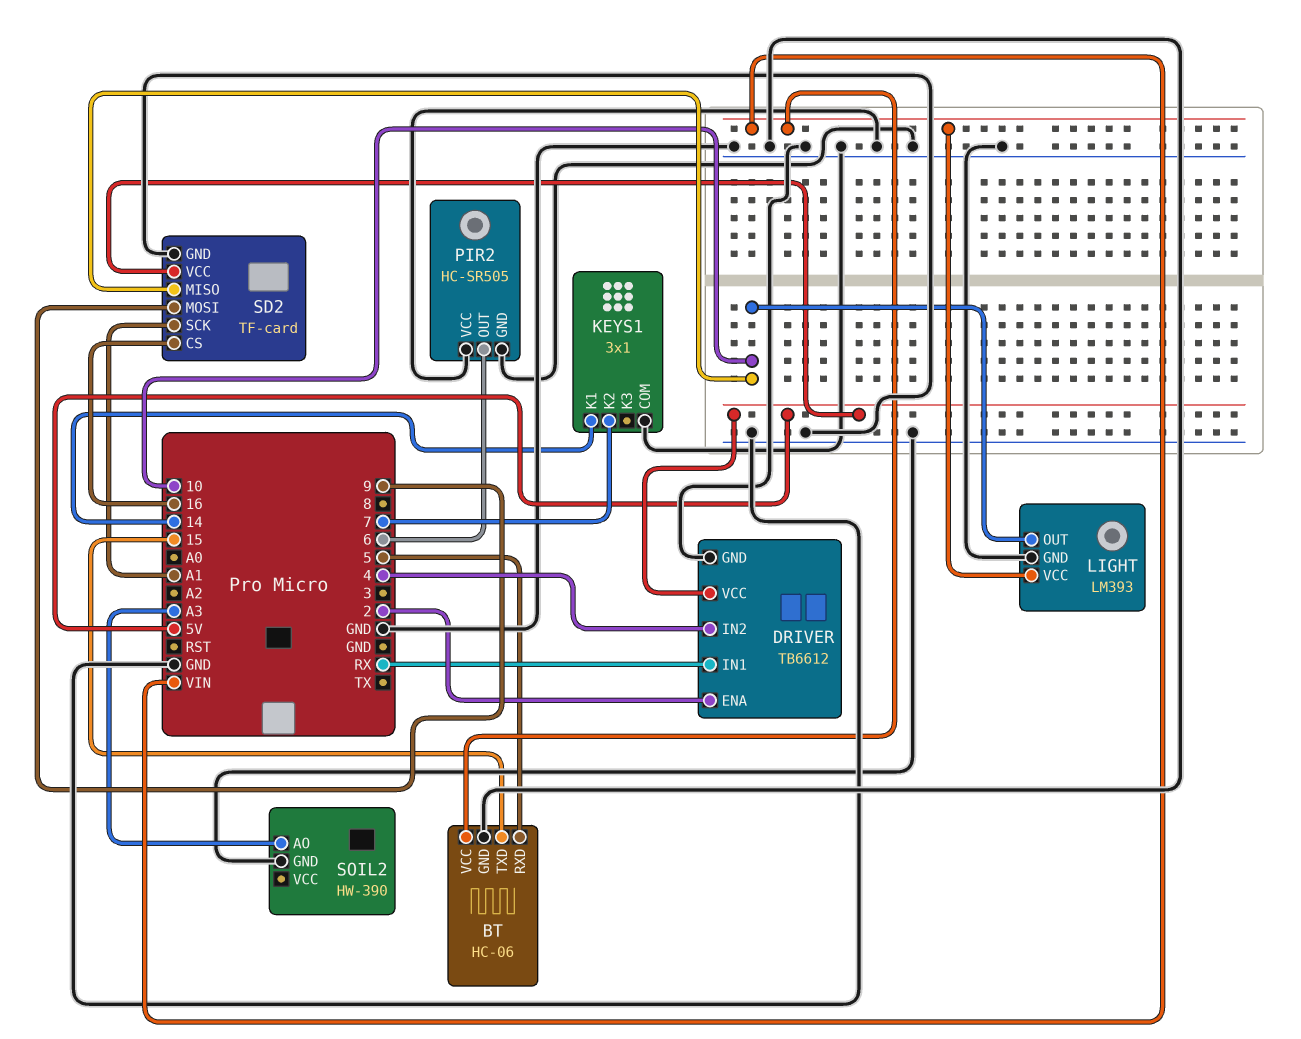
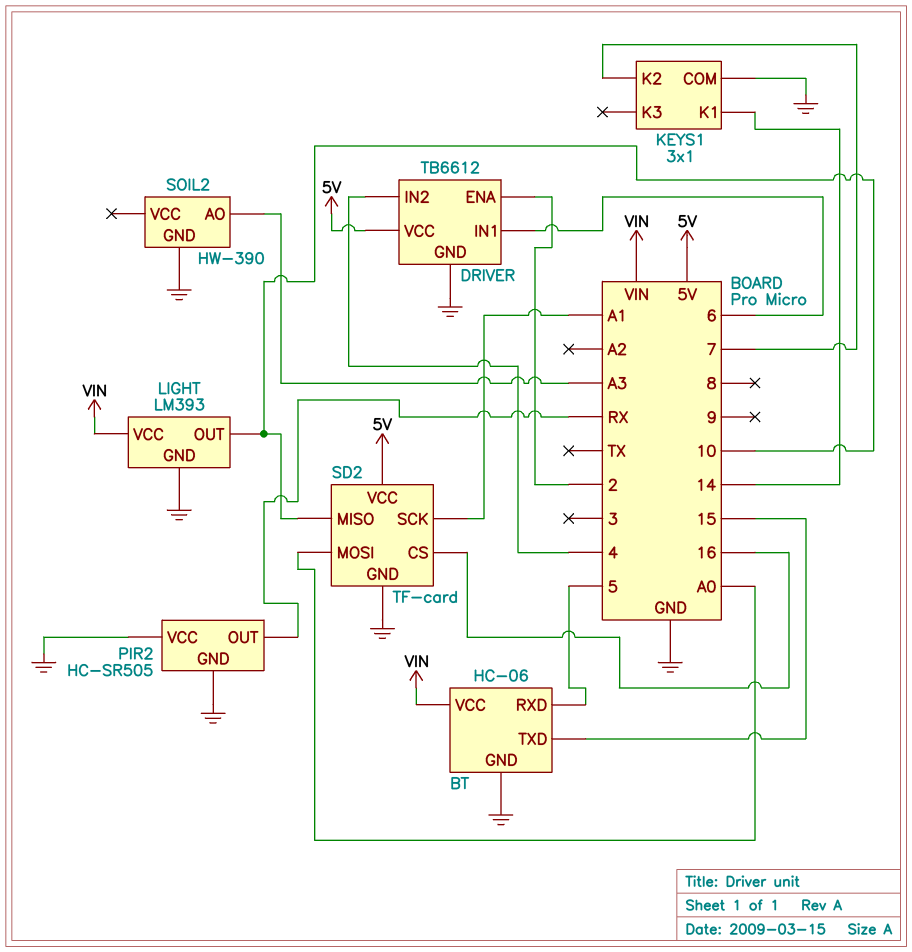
DRIVER pin IN1: RX -> 6
PIR2 pin OUT: 6 -> RX
SD2 pin MOSI: 9 -> A0

